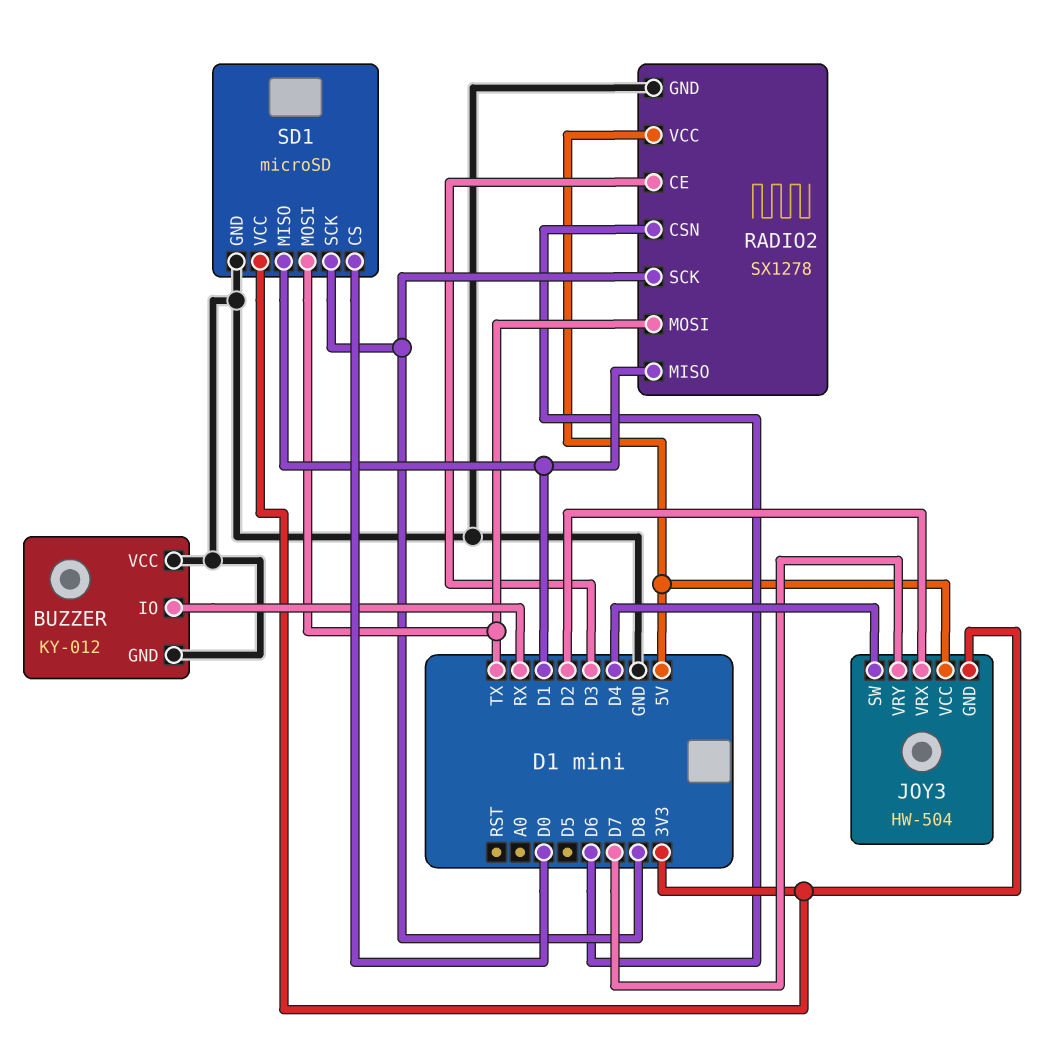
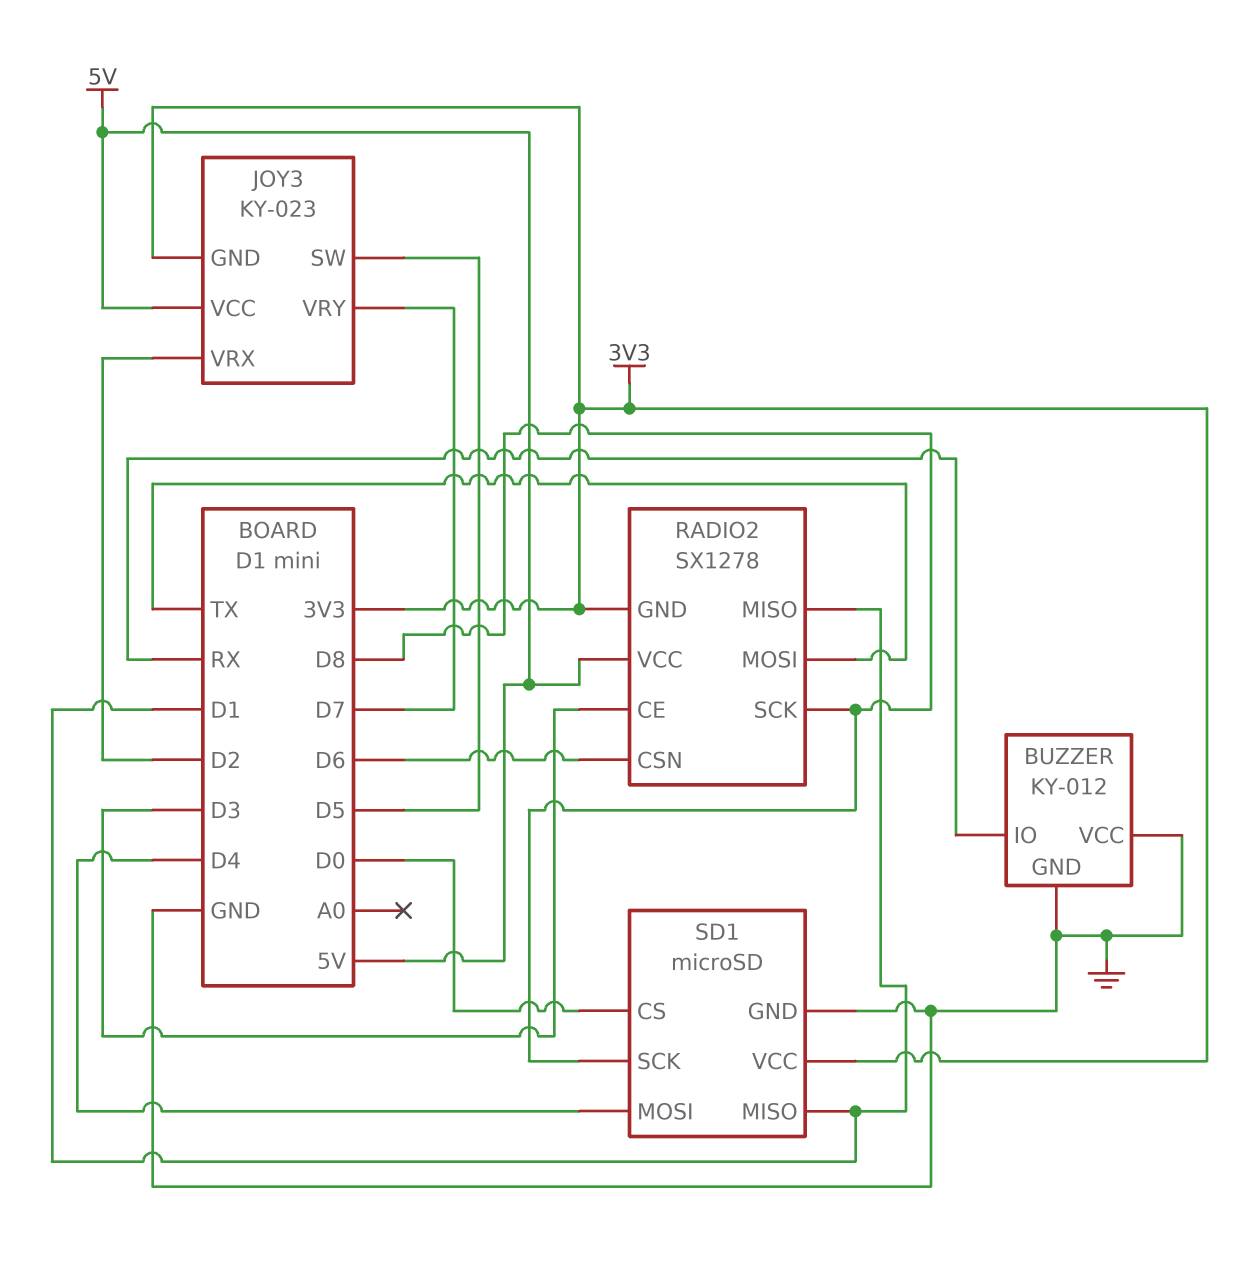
JOY3: HW-504 -> KY-023
JOY3 pin SW: D4 -> D5
RADIO2 pin GND: GND -> 3V3
SD1 pin MOSI: TX -> D4

